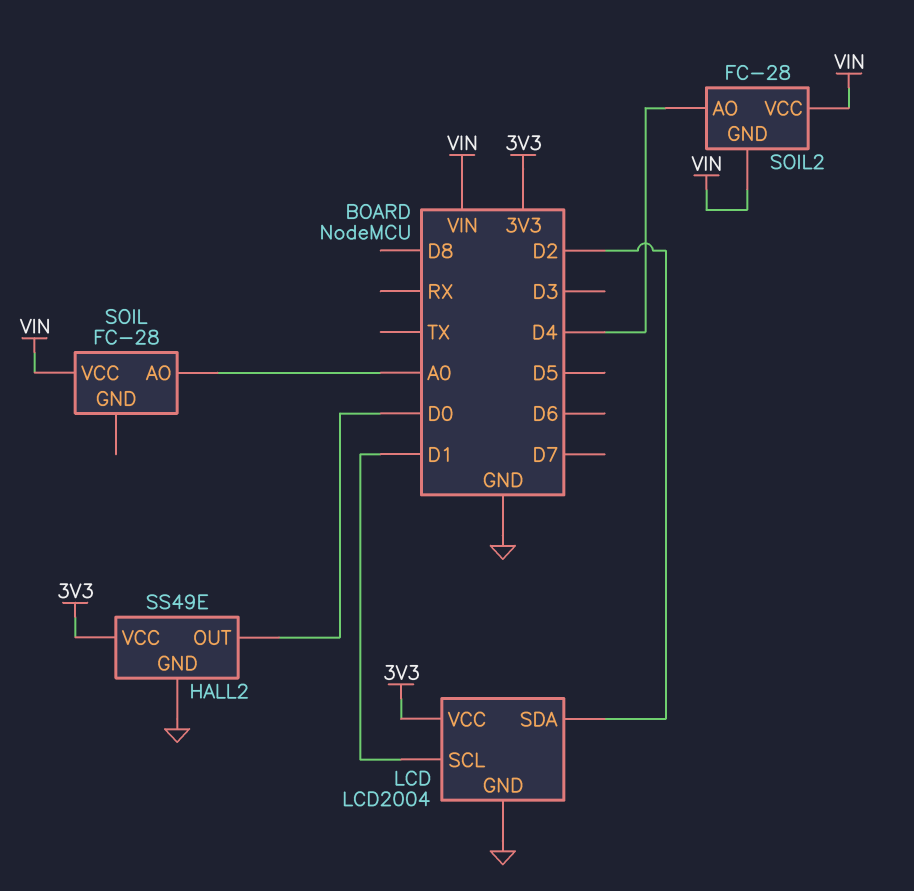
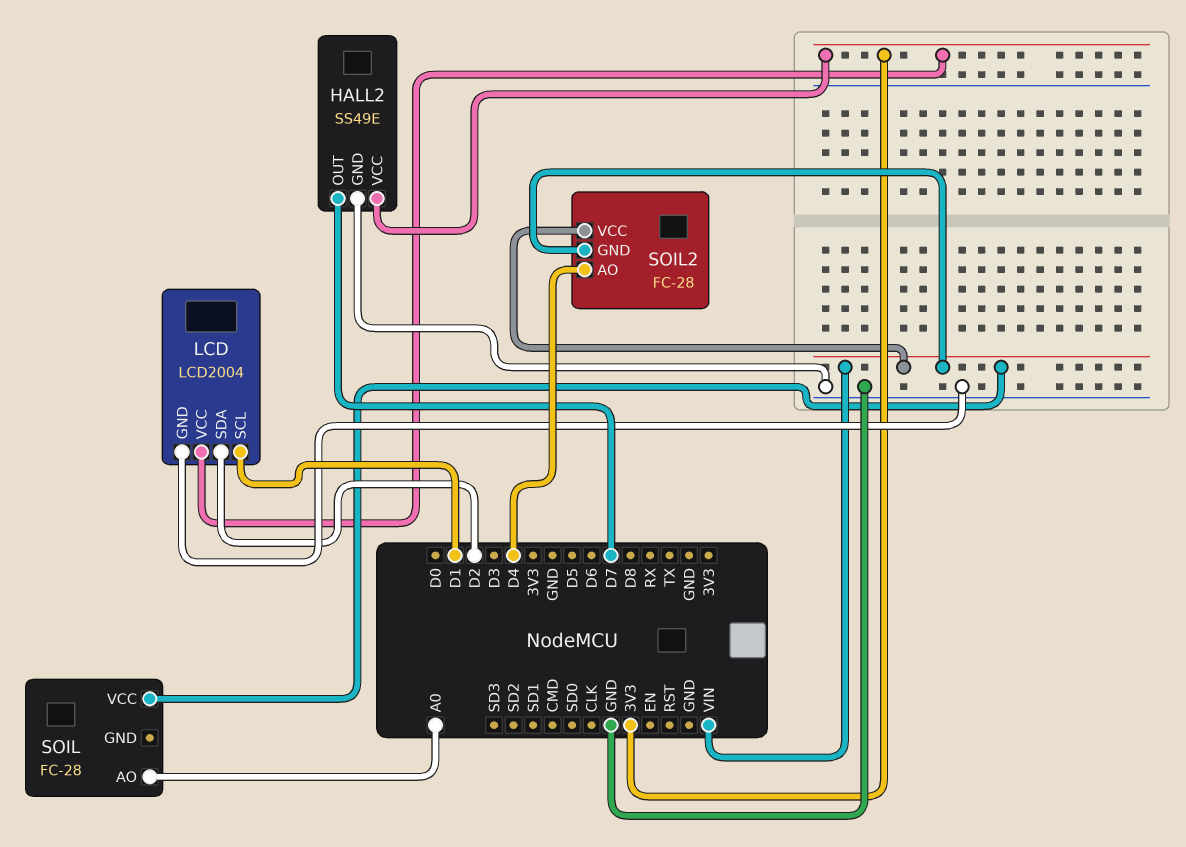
HALL2 pin OUT: D0 -> D7

